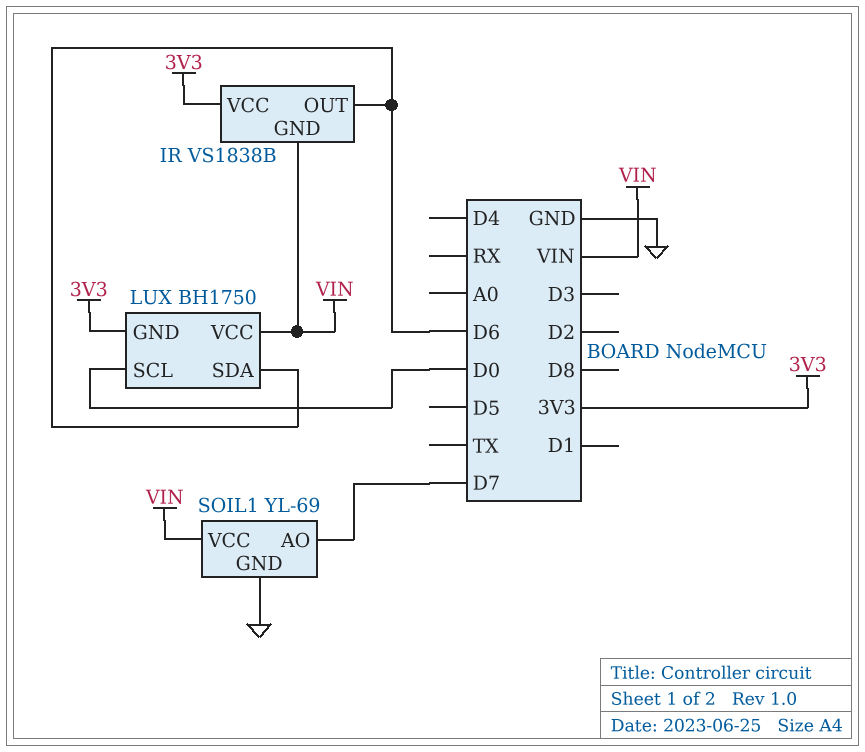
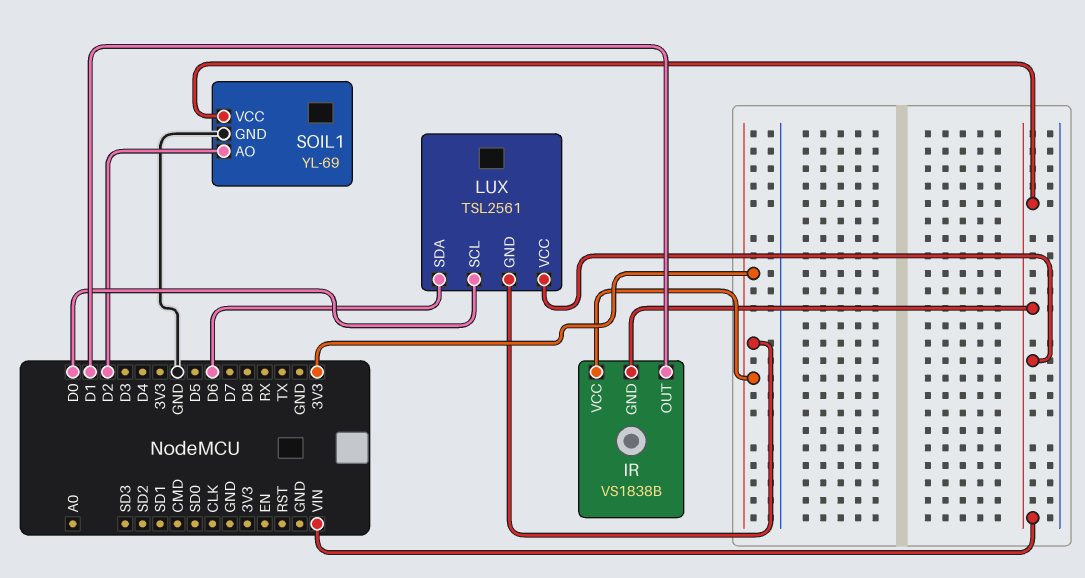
IR pin OUT: D6 -> D1
LUX: BH1750 -> TSL2561
SOIL1 pin AO: D7 -> D2

